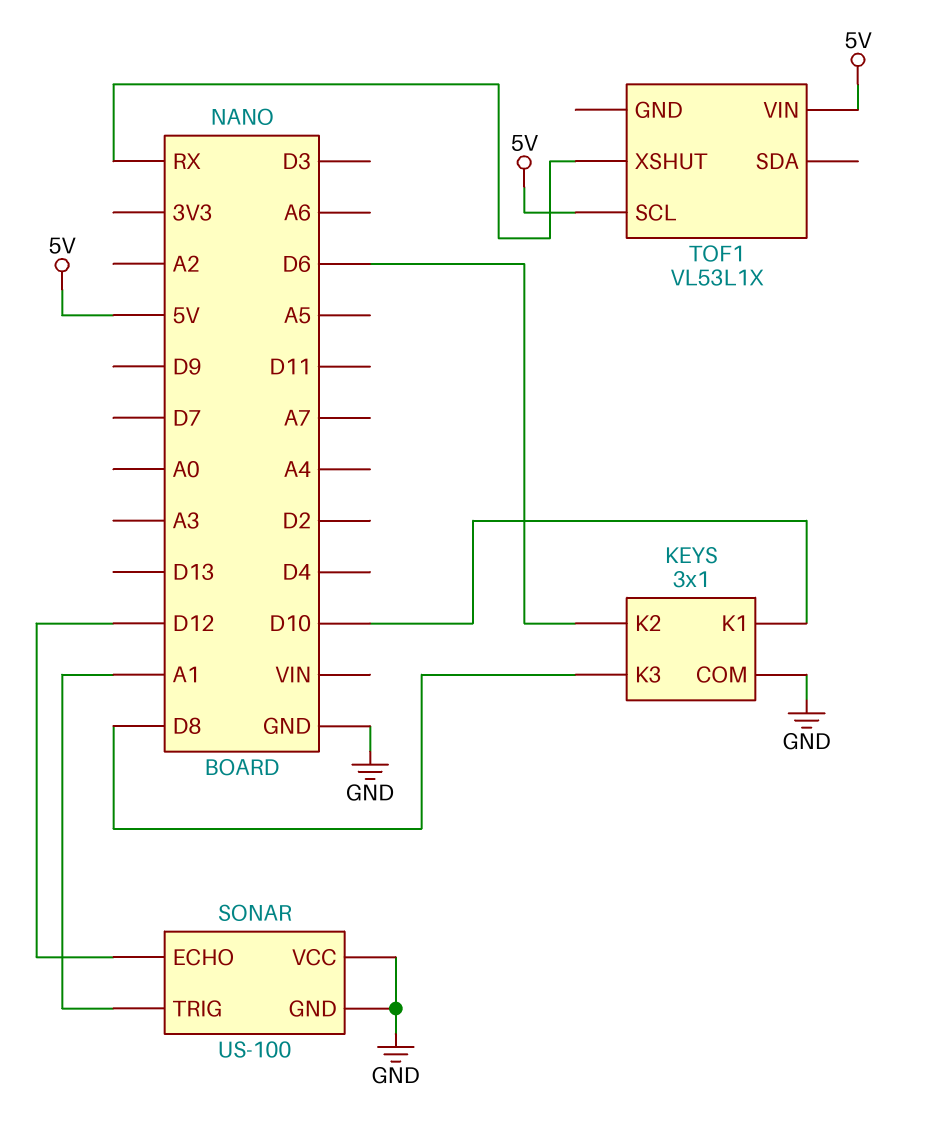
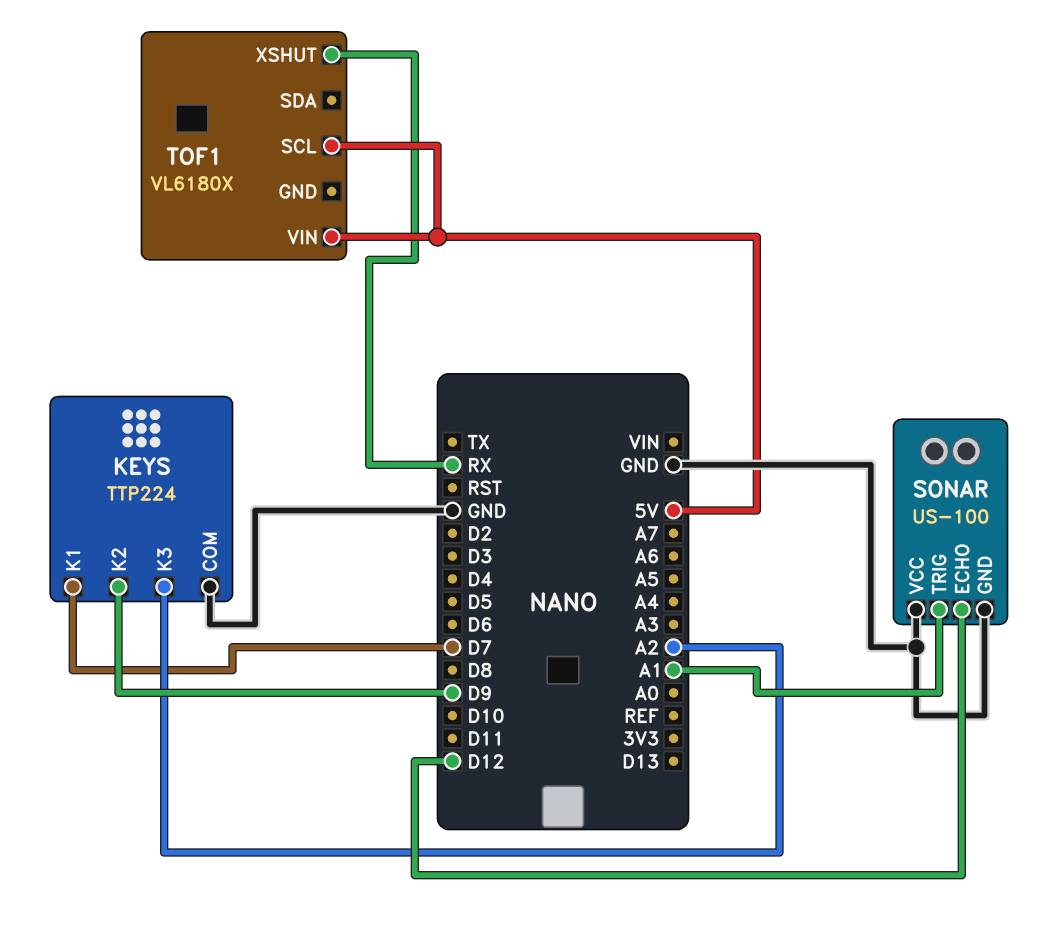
KEYS: 3x1 -> TTP224
KEYS pin K1: D10 -> D7
KEYS pin K2: D6 -> D9
KEYS pin K3: D8 -> A2
TOF1: VL53L1X -> VL6180X

